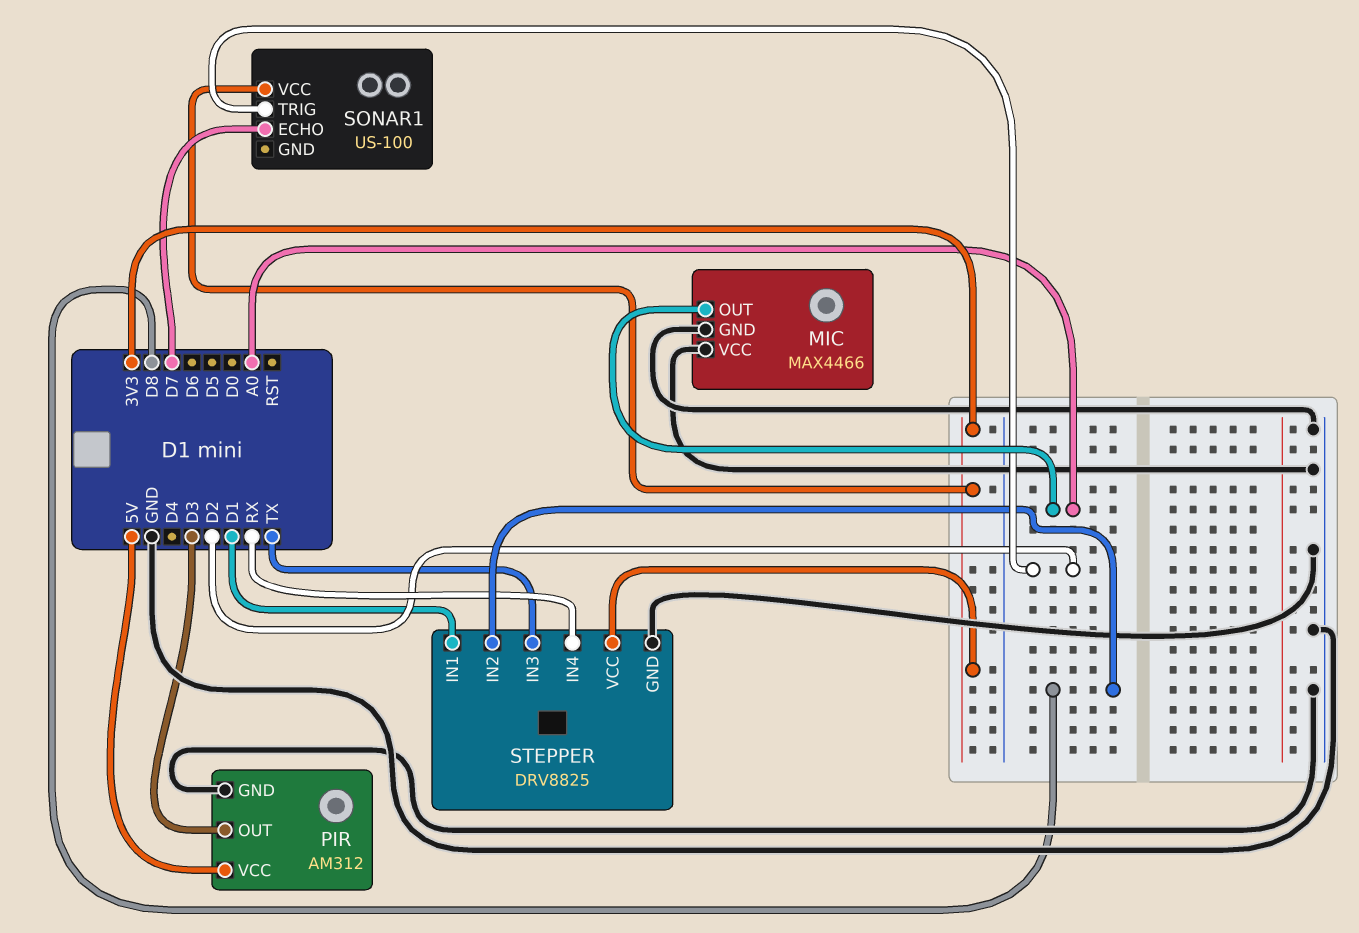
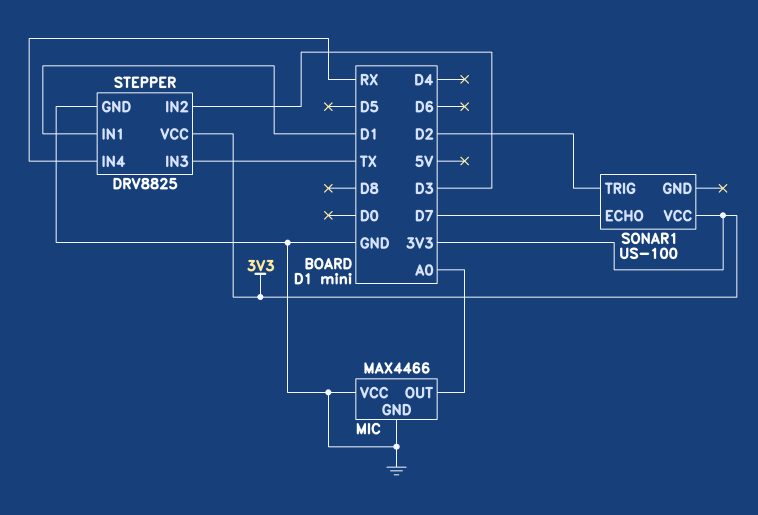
PIR: AM312 -> none
PIR pin GND: GND -> none
PIR pin OUT: D3 -> none
PIR pin VCC: 5V -> none
STEPPER pin IN2: D8 -> D3

